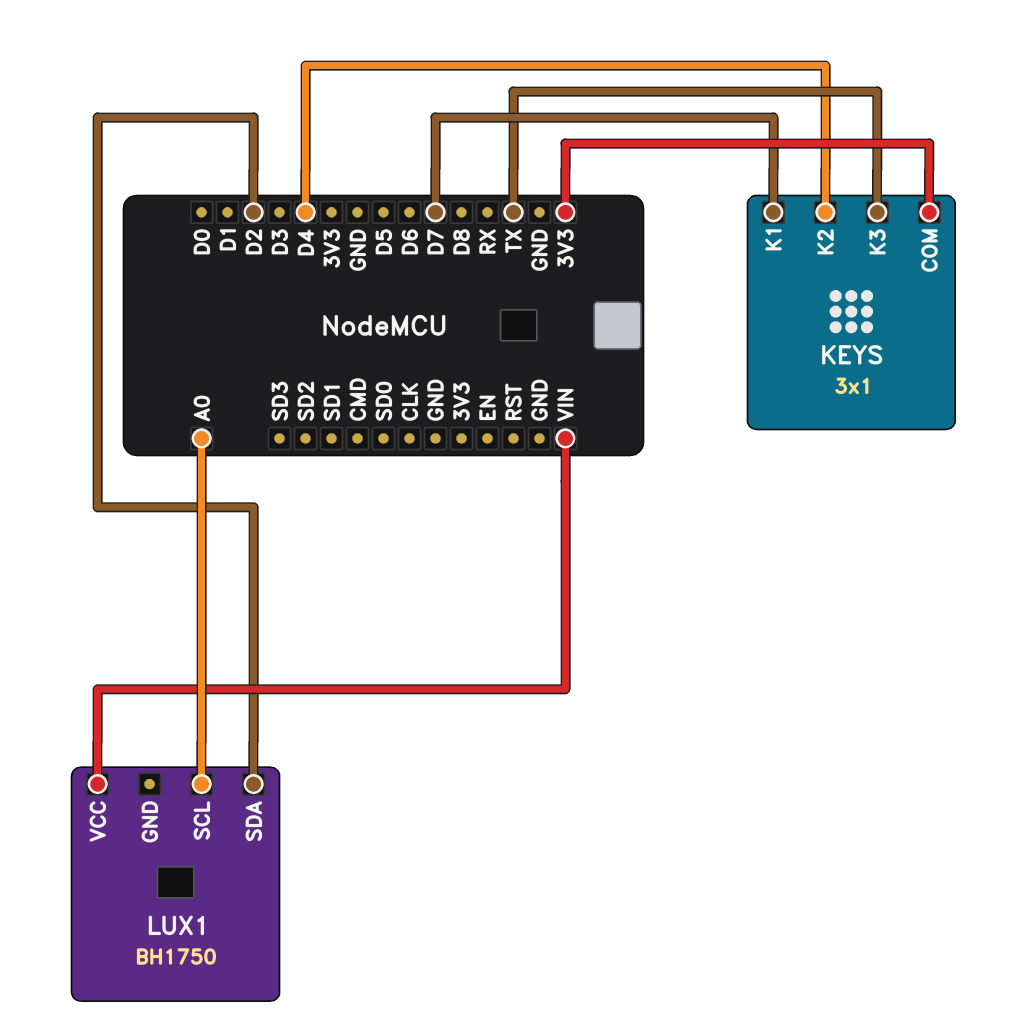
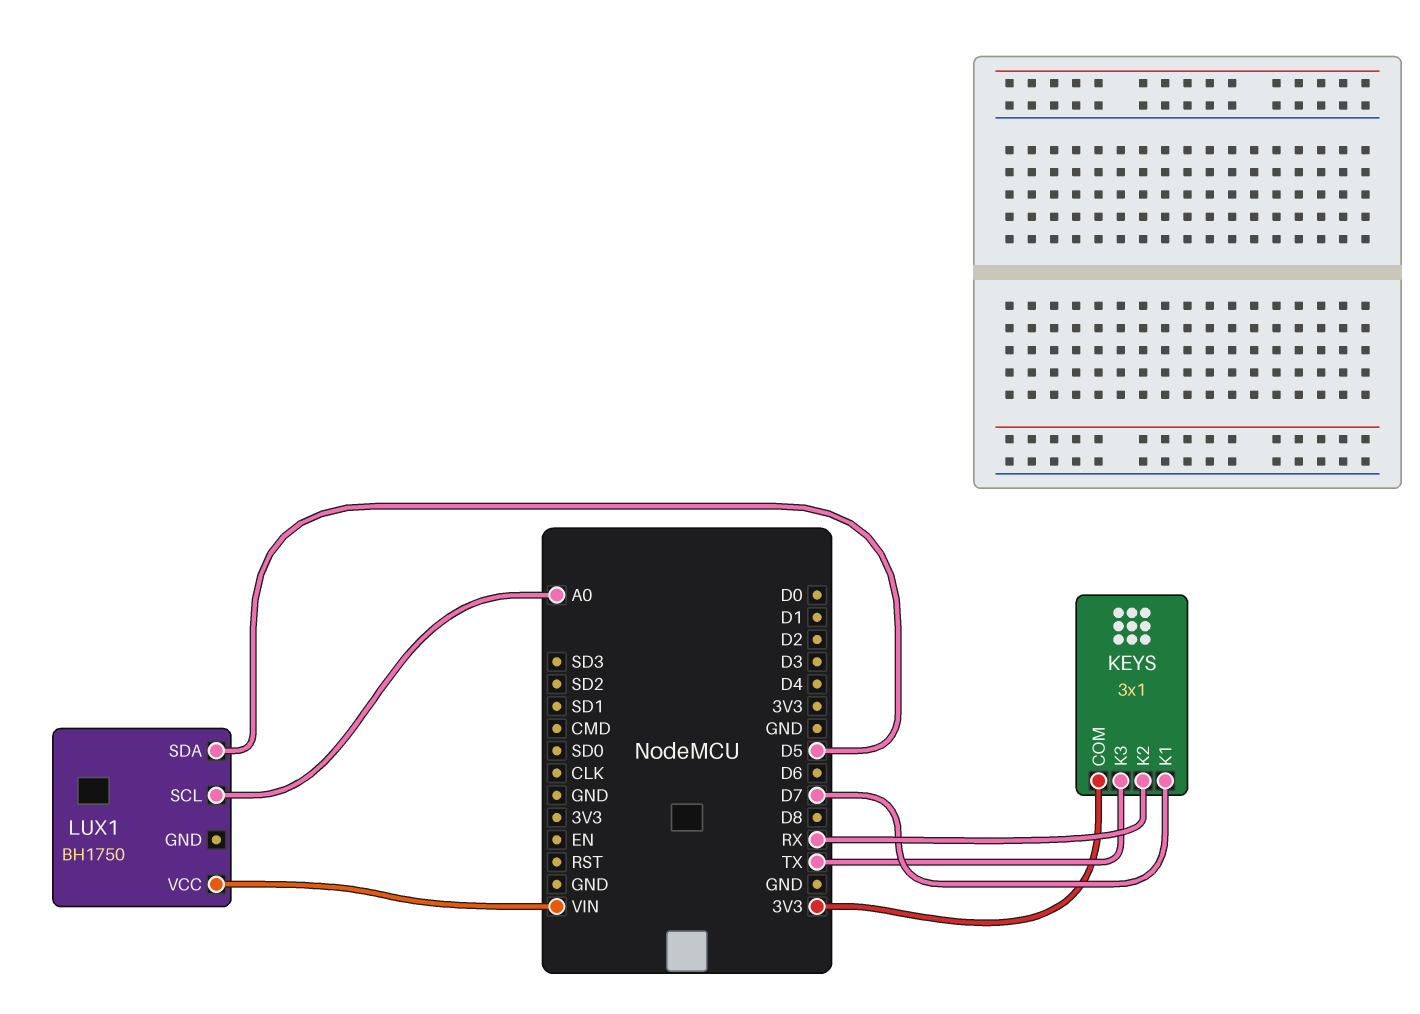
KEYS pin K2: D4 -> RX
LUX1 pin SDA: D2 -> D5

